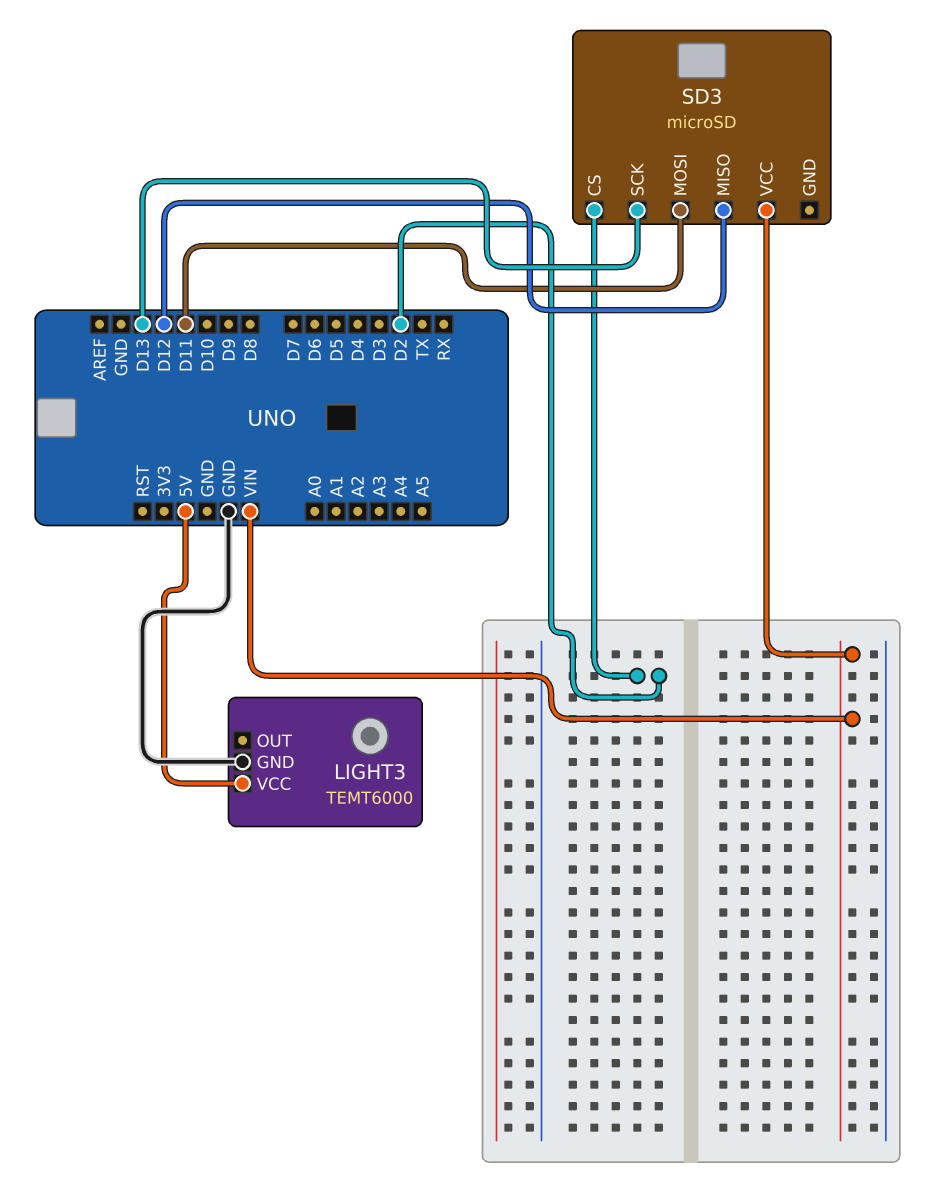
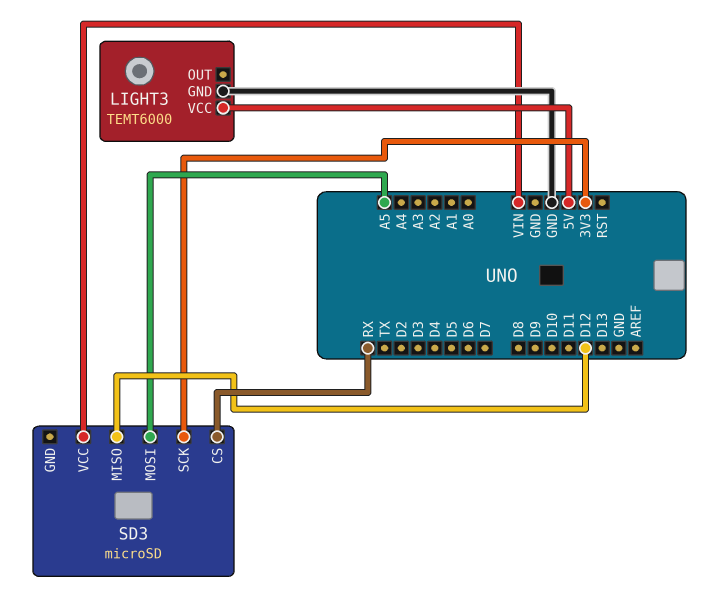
SD3 pin CS: D2 -> RX
SD3 pin MOSI: D11 -> A5
SD3 pin SCK: D13 -> 3V3

